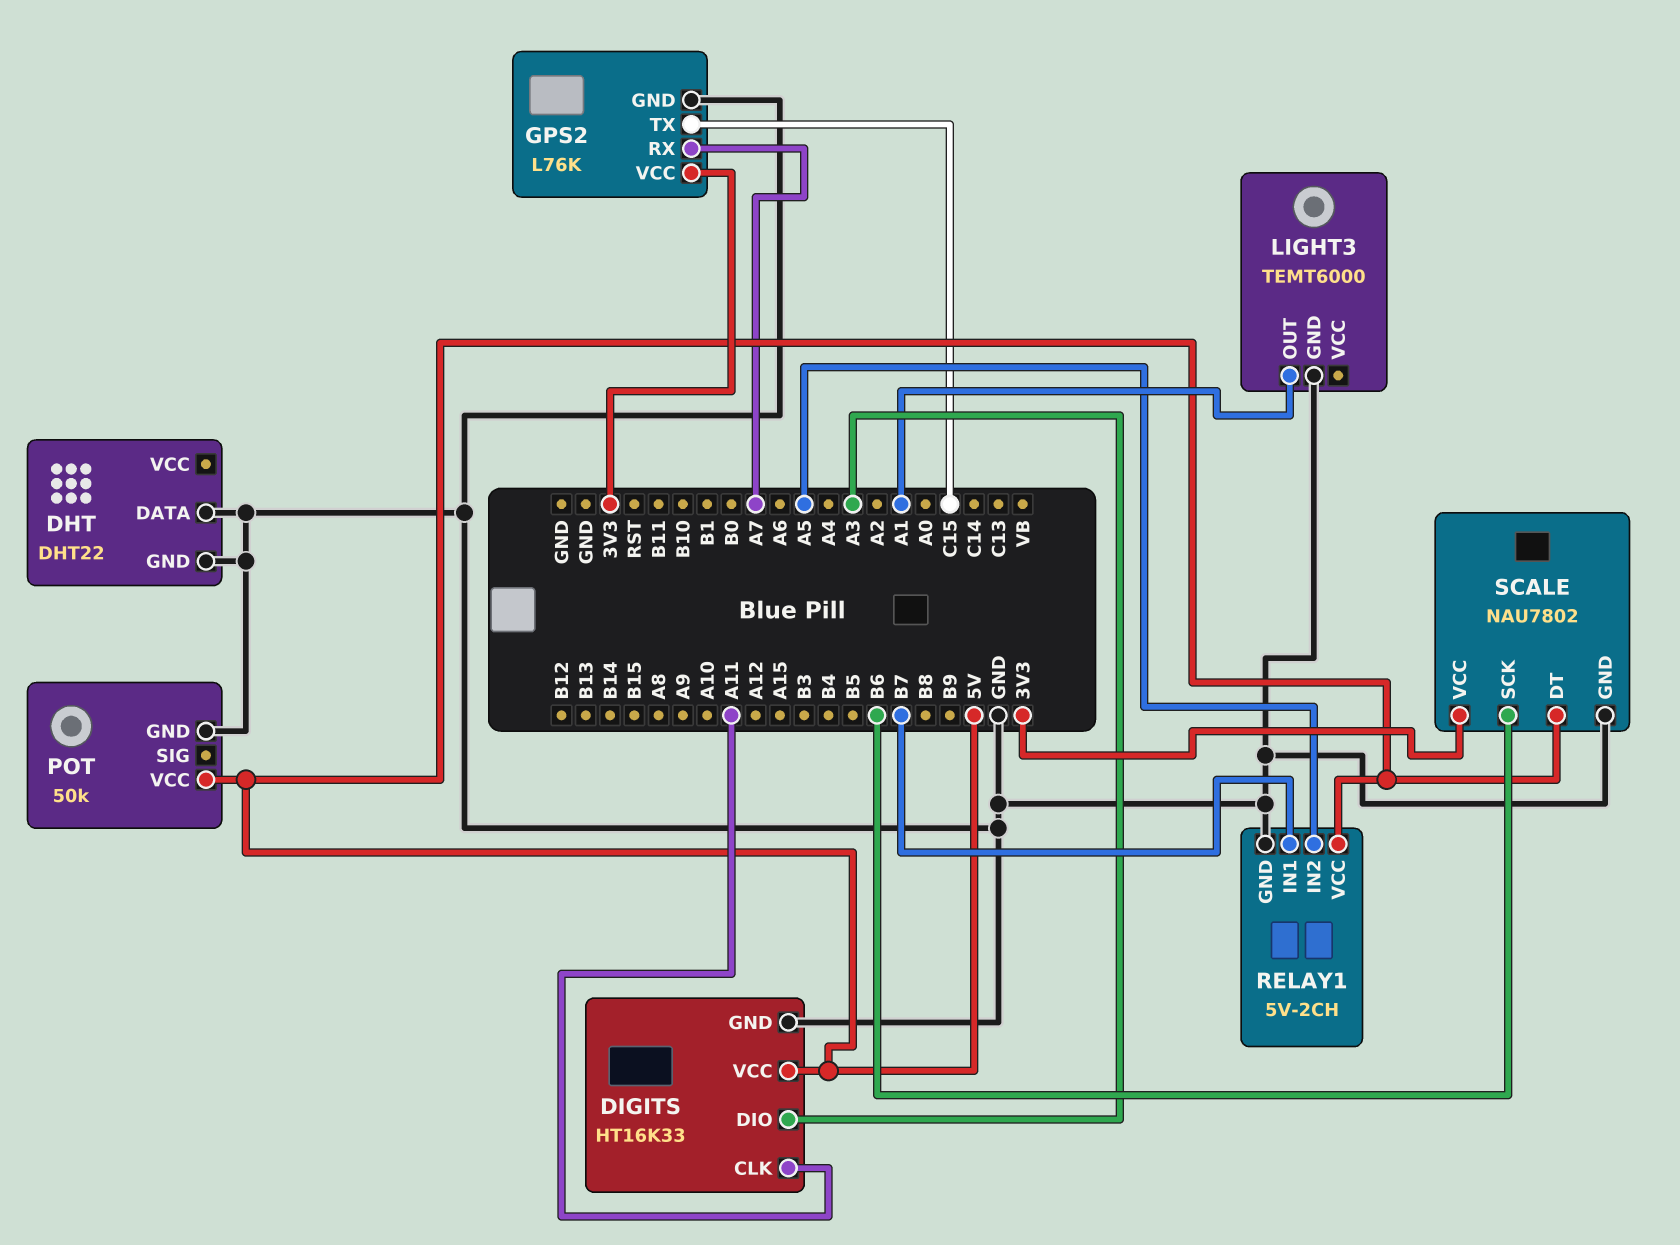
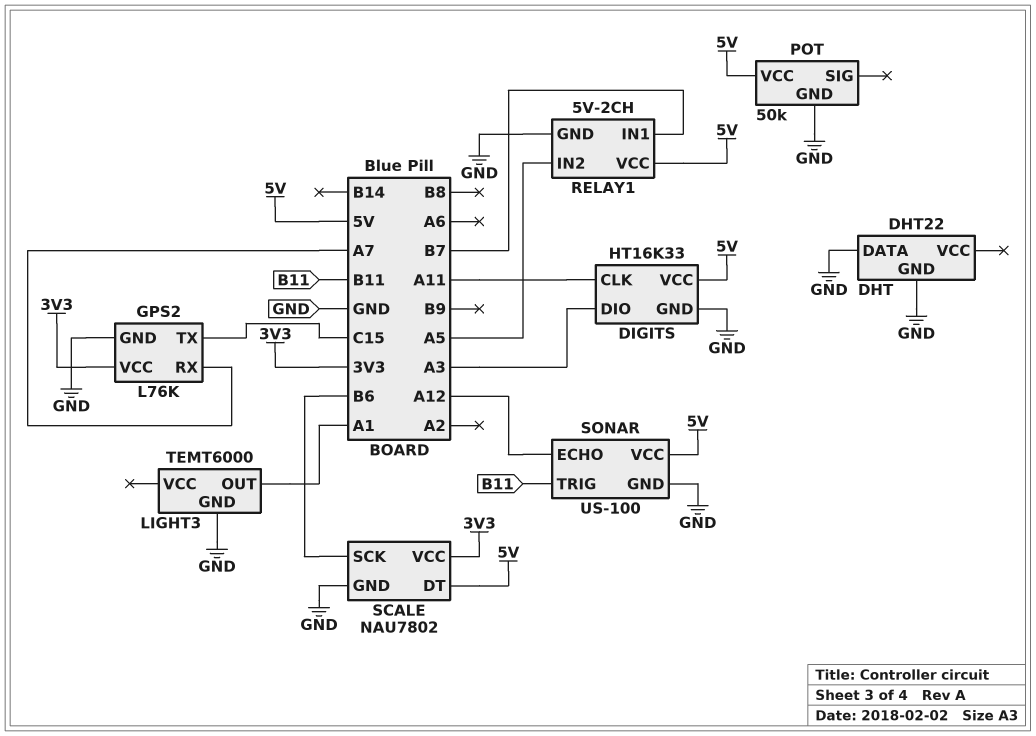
SONAR: none -> US-100
SONAR pin ECHO: none -> A12
SONAR pin GND: none -> GND
SONAR pin TRIG: none -> B11
SONAR pin VCC: none -> 5V

